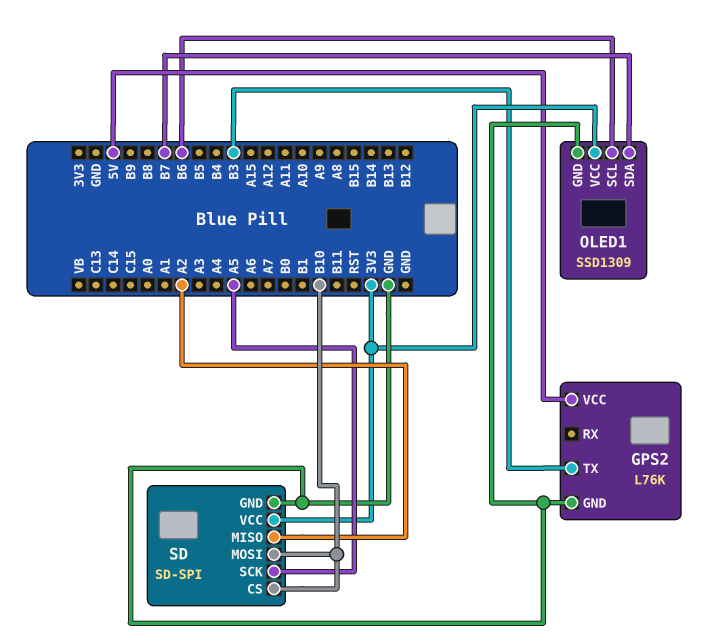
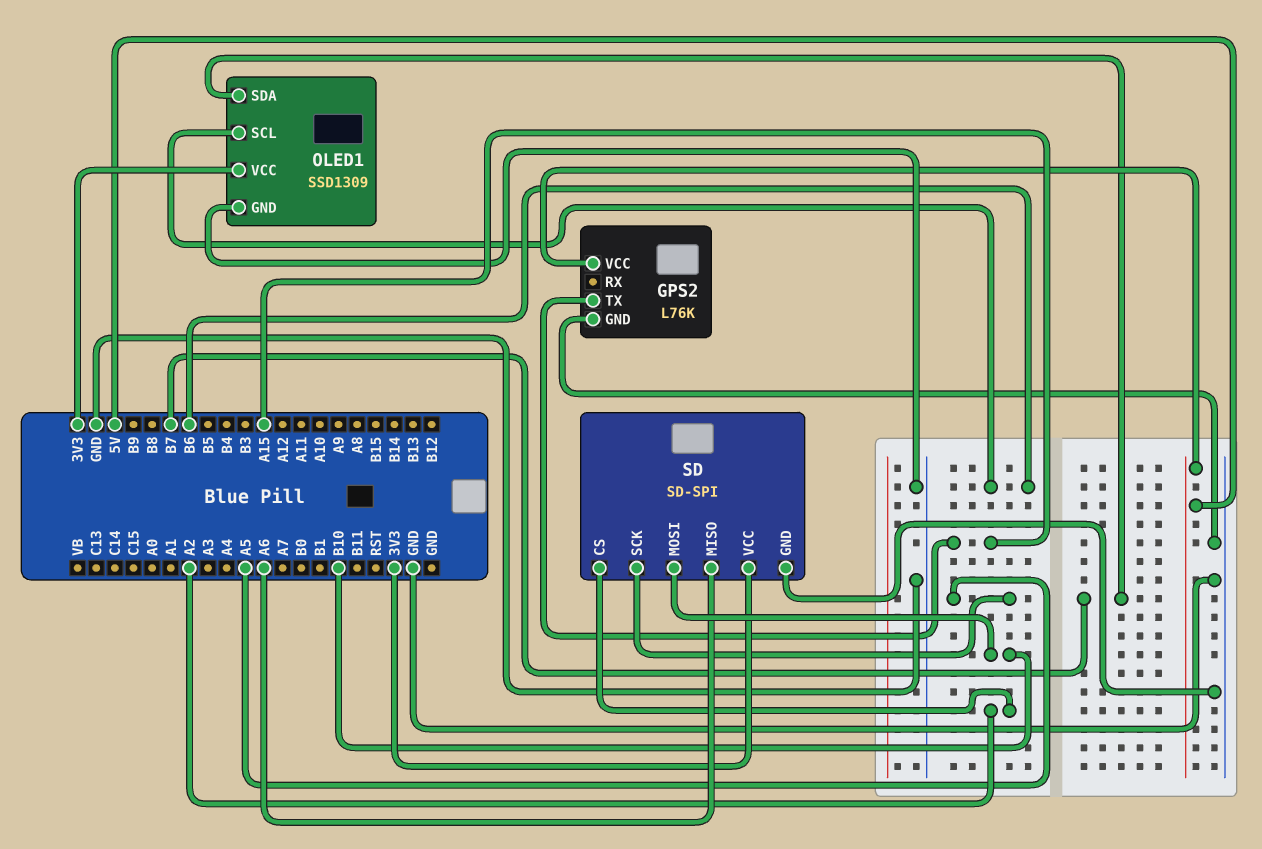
GPS2 pin TX: B3 -> A15
SD pin CS: B10 -> A2
SD pin MISO: A2 -> A6

